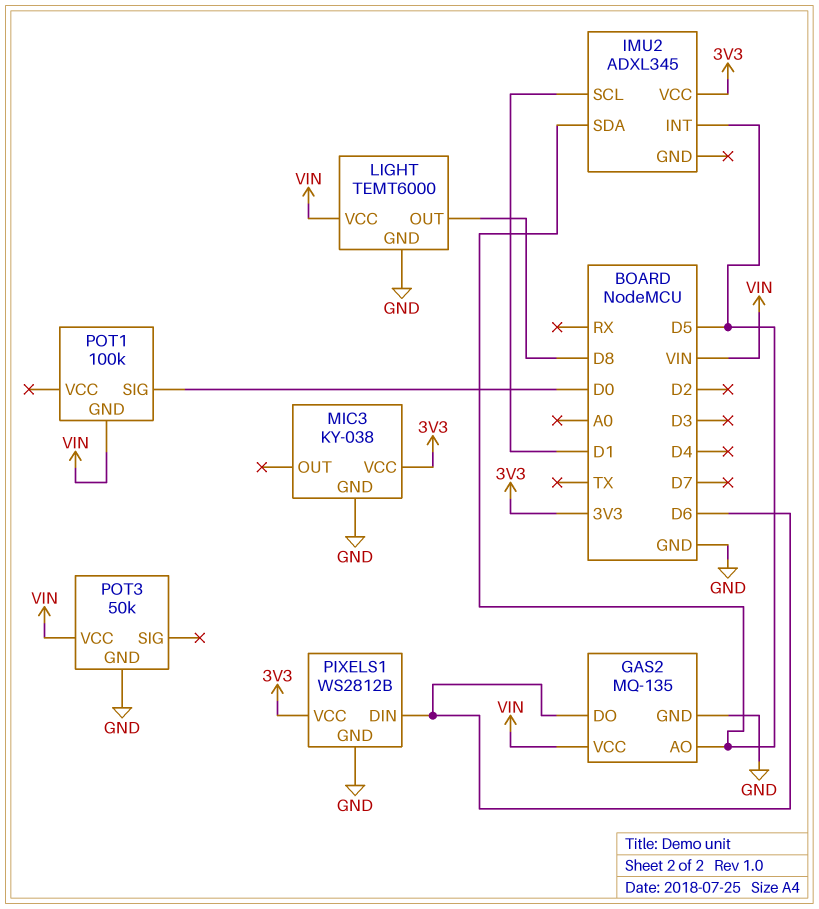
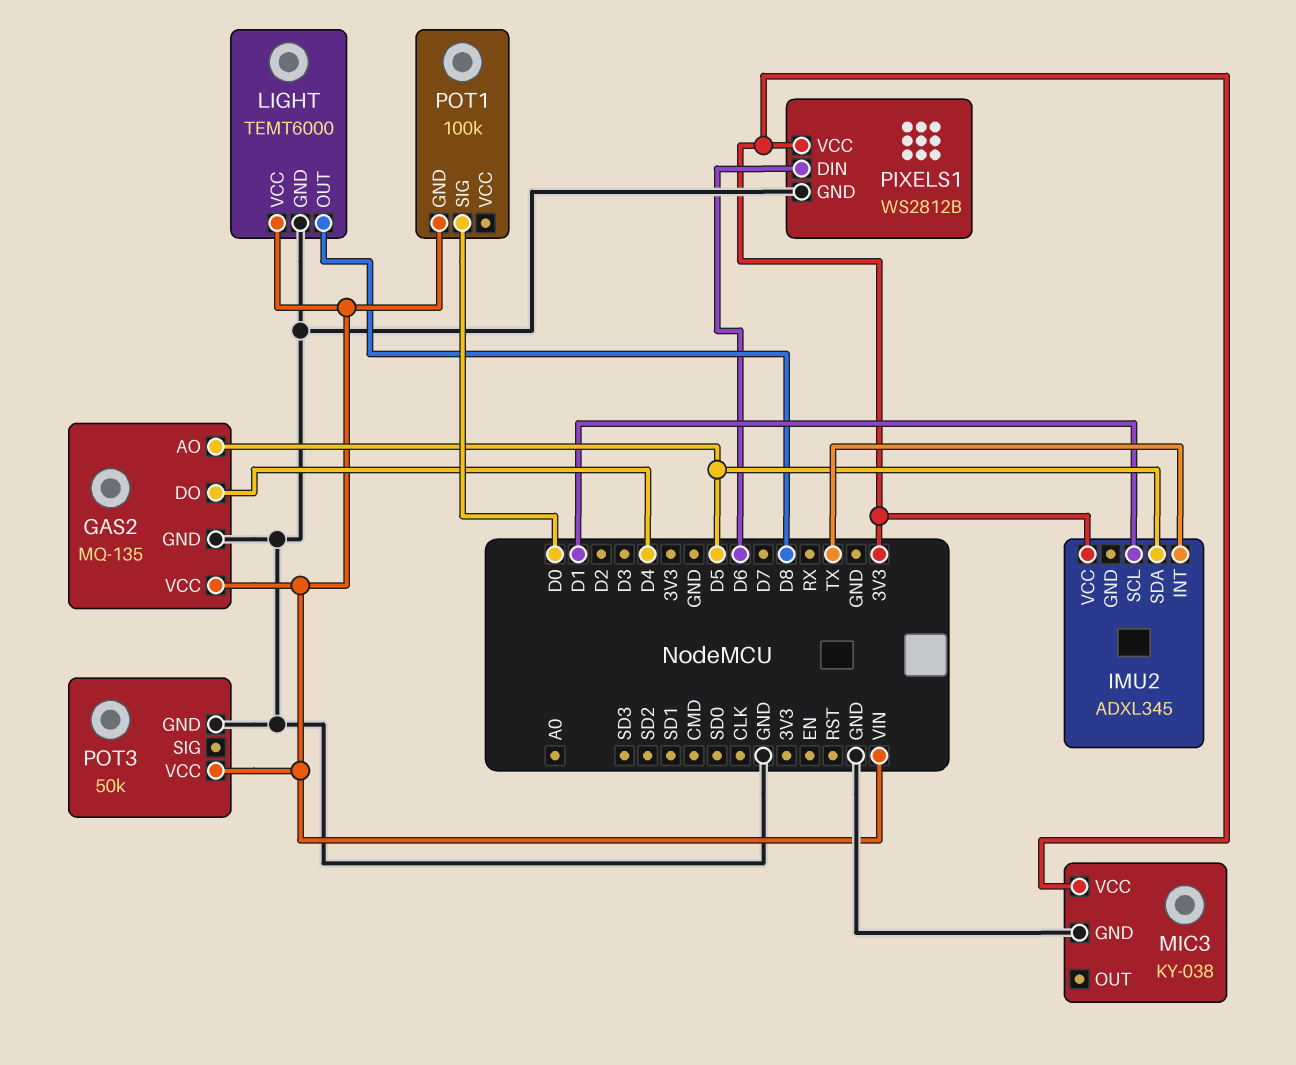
GAS2 pin DO: D6 -> D4
IMU2 pin INT: D5 -> TX

